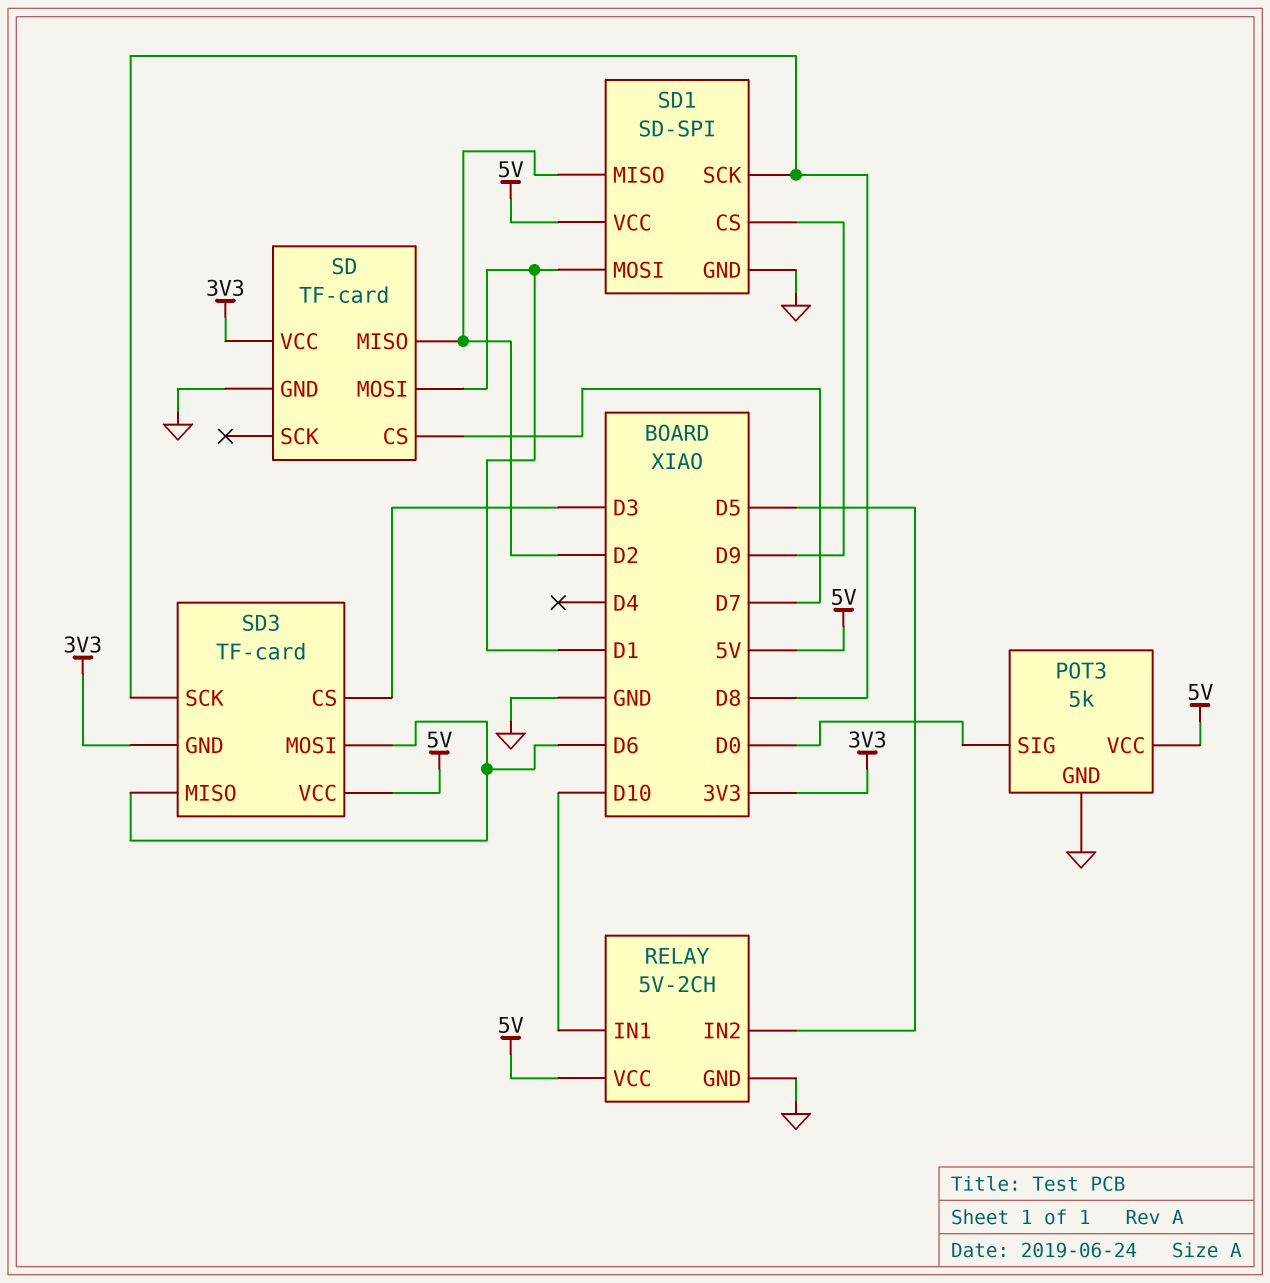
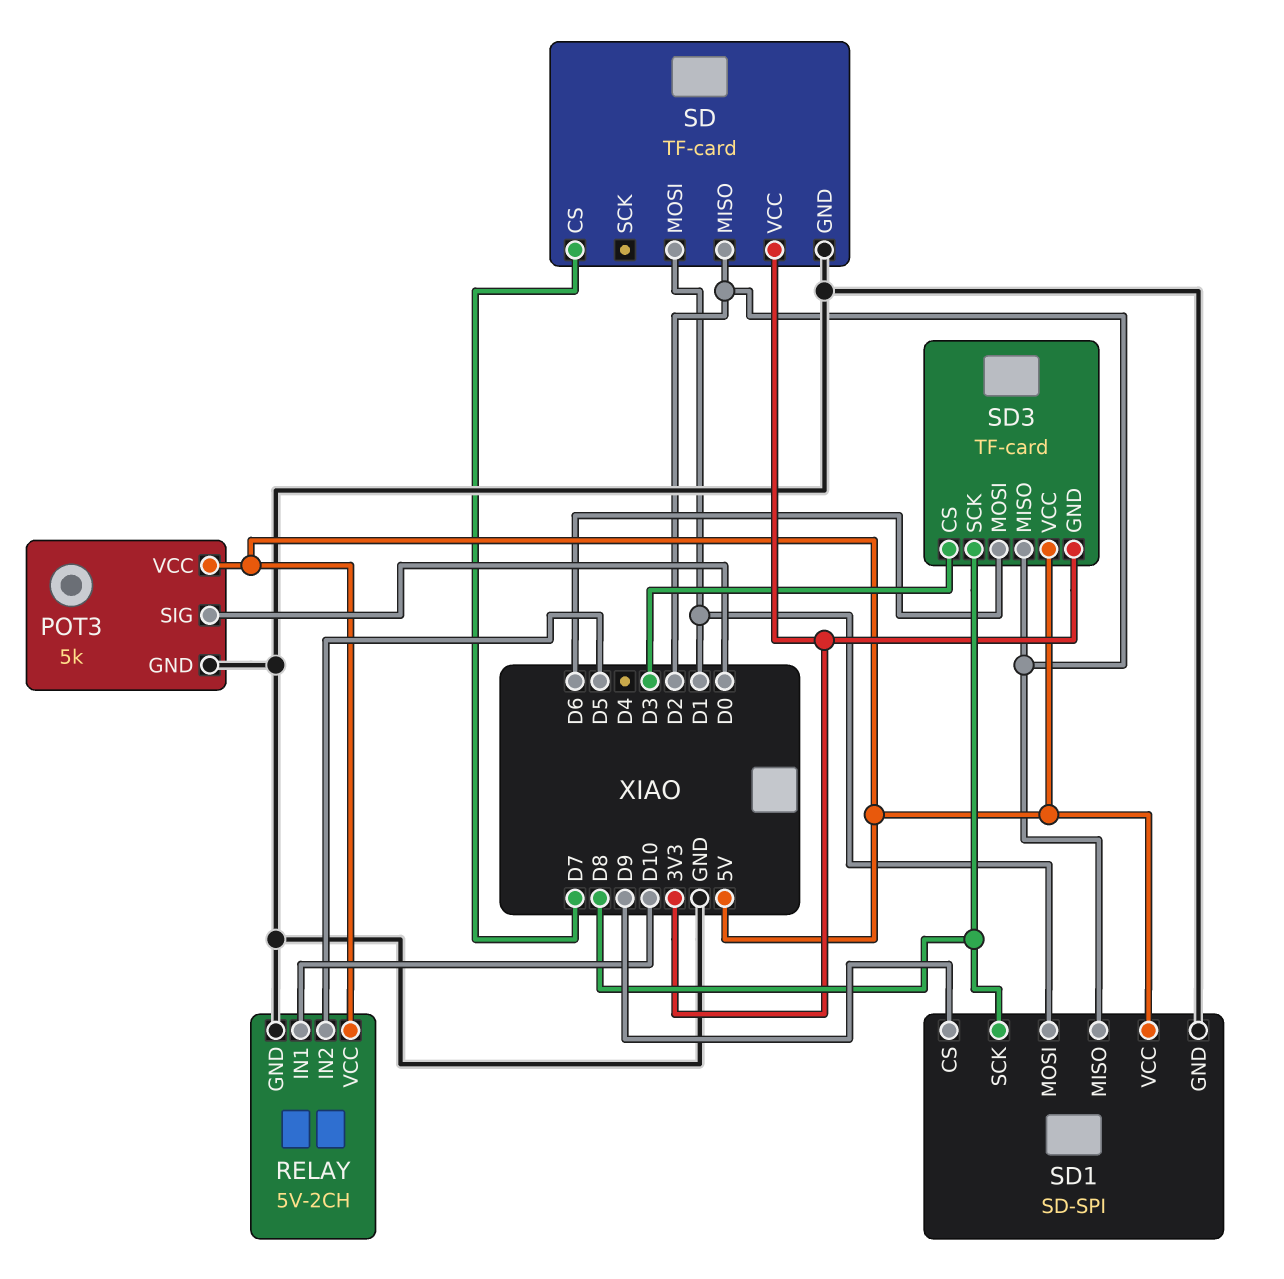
SD3 pin MISO: D6 -> D2

